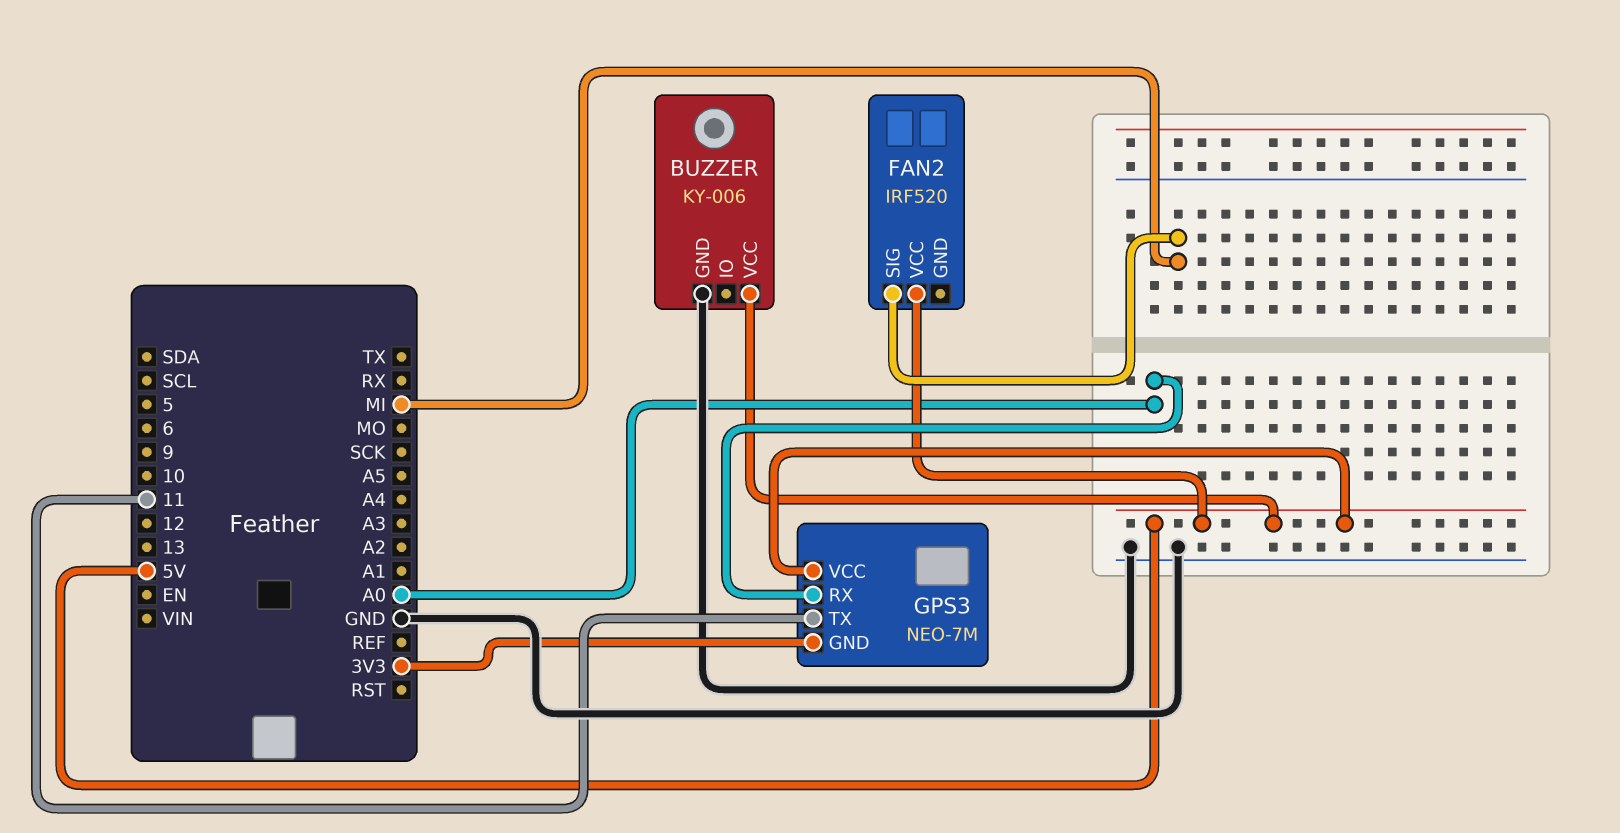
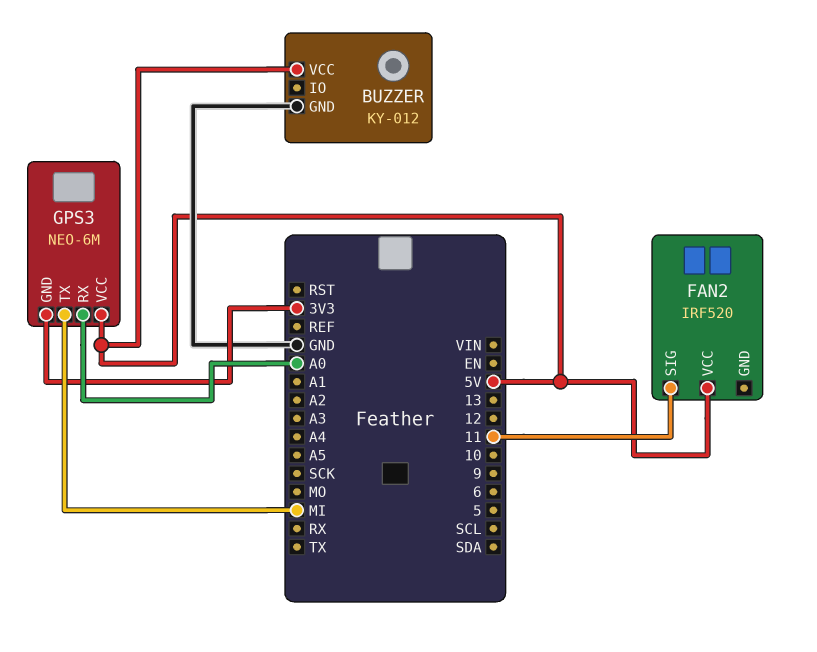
BUZZER: KY-006 -> KY-012
FAN2 pin SIG: MI -> 11
GPS3: NEO-7M -> NEO-6M
GPS3 pin TX: 11 -> MI

